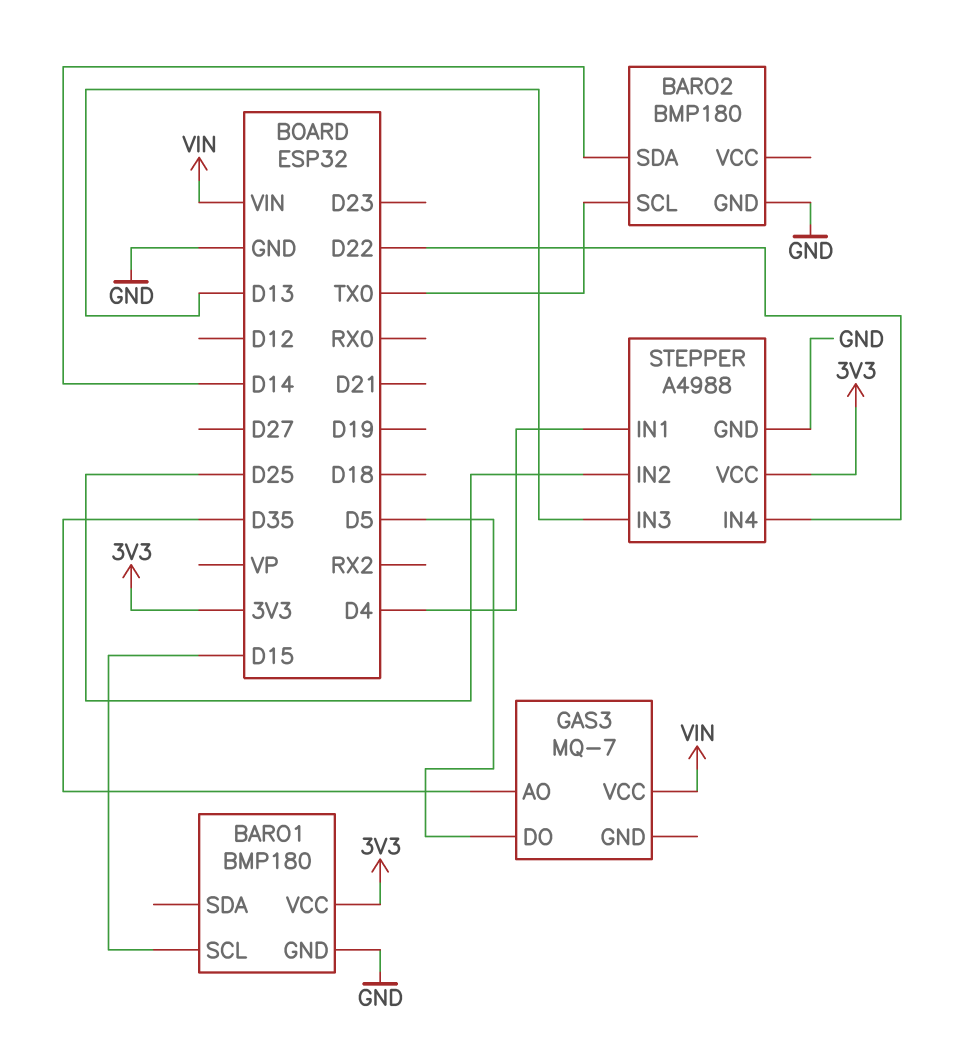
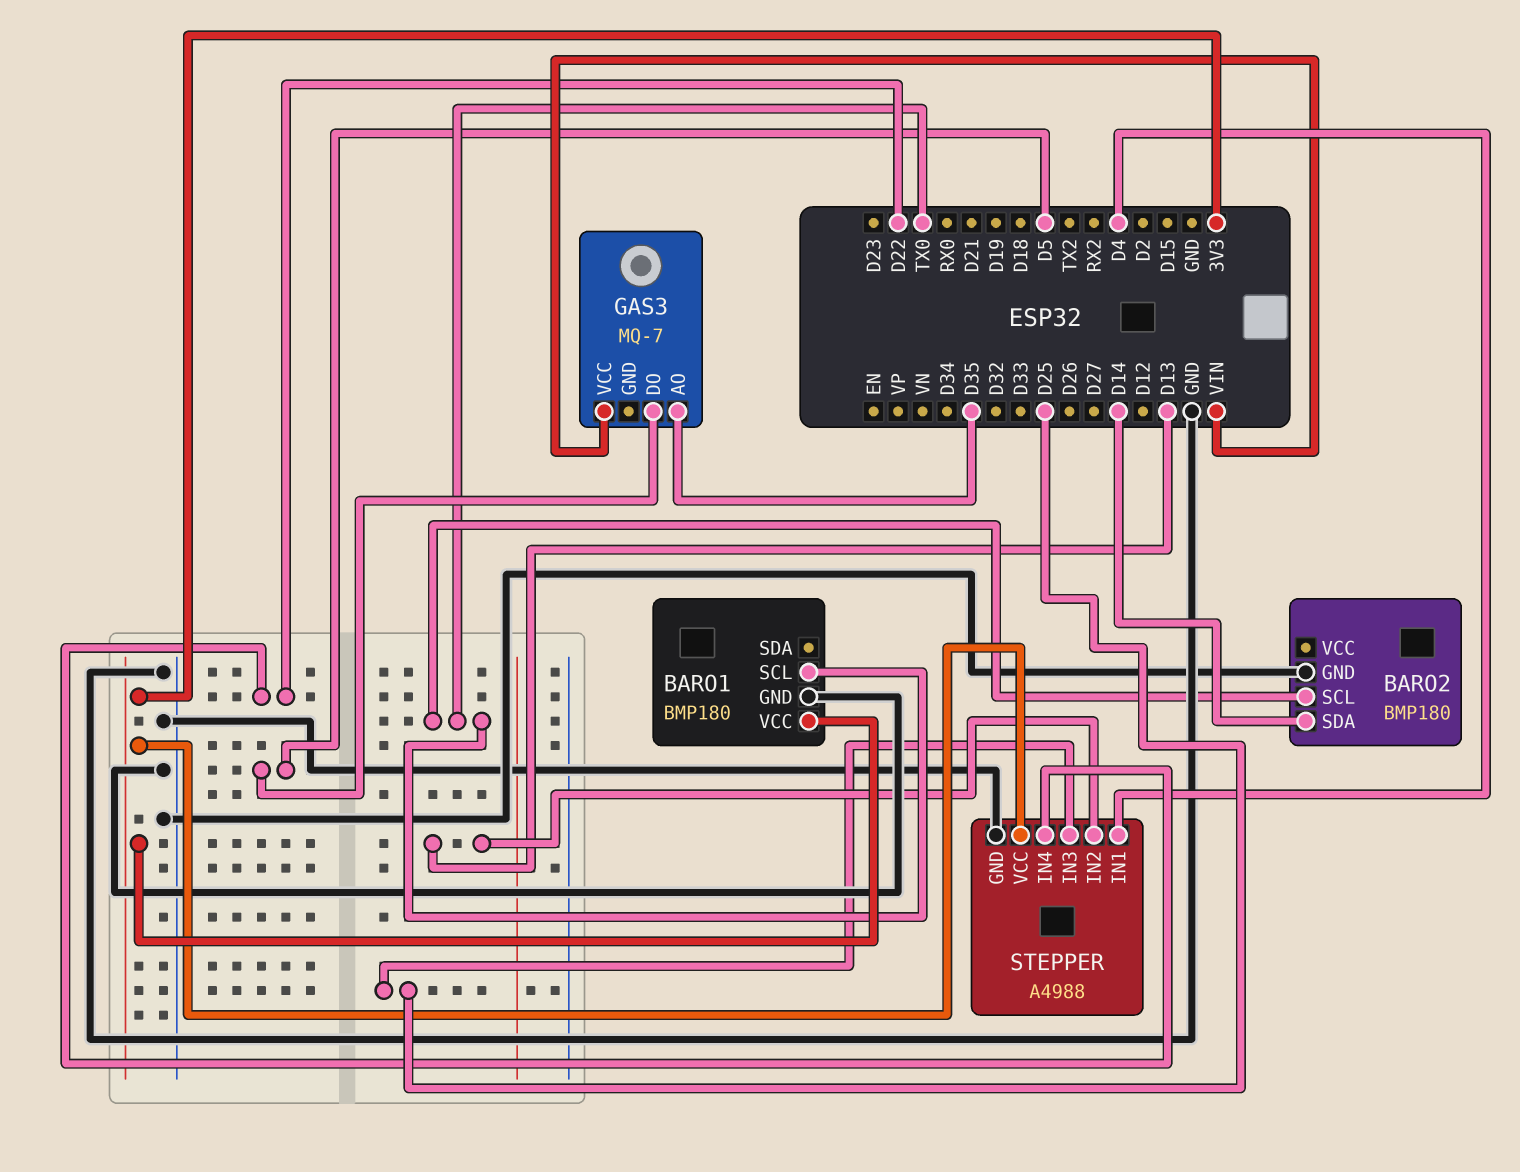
BARO1 pin SCL: D15 -> TX0
STEPPER pin IN2: D25 -> D13
STEPPER pin IN3: D13 -> D25

